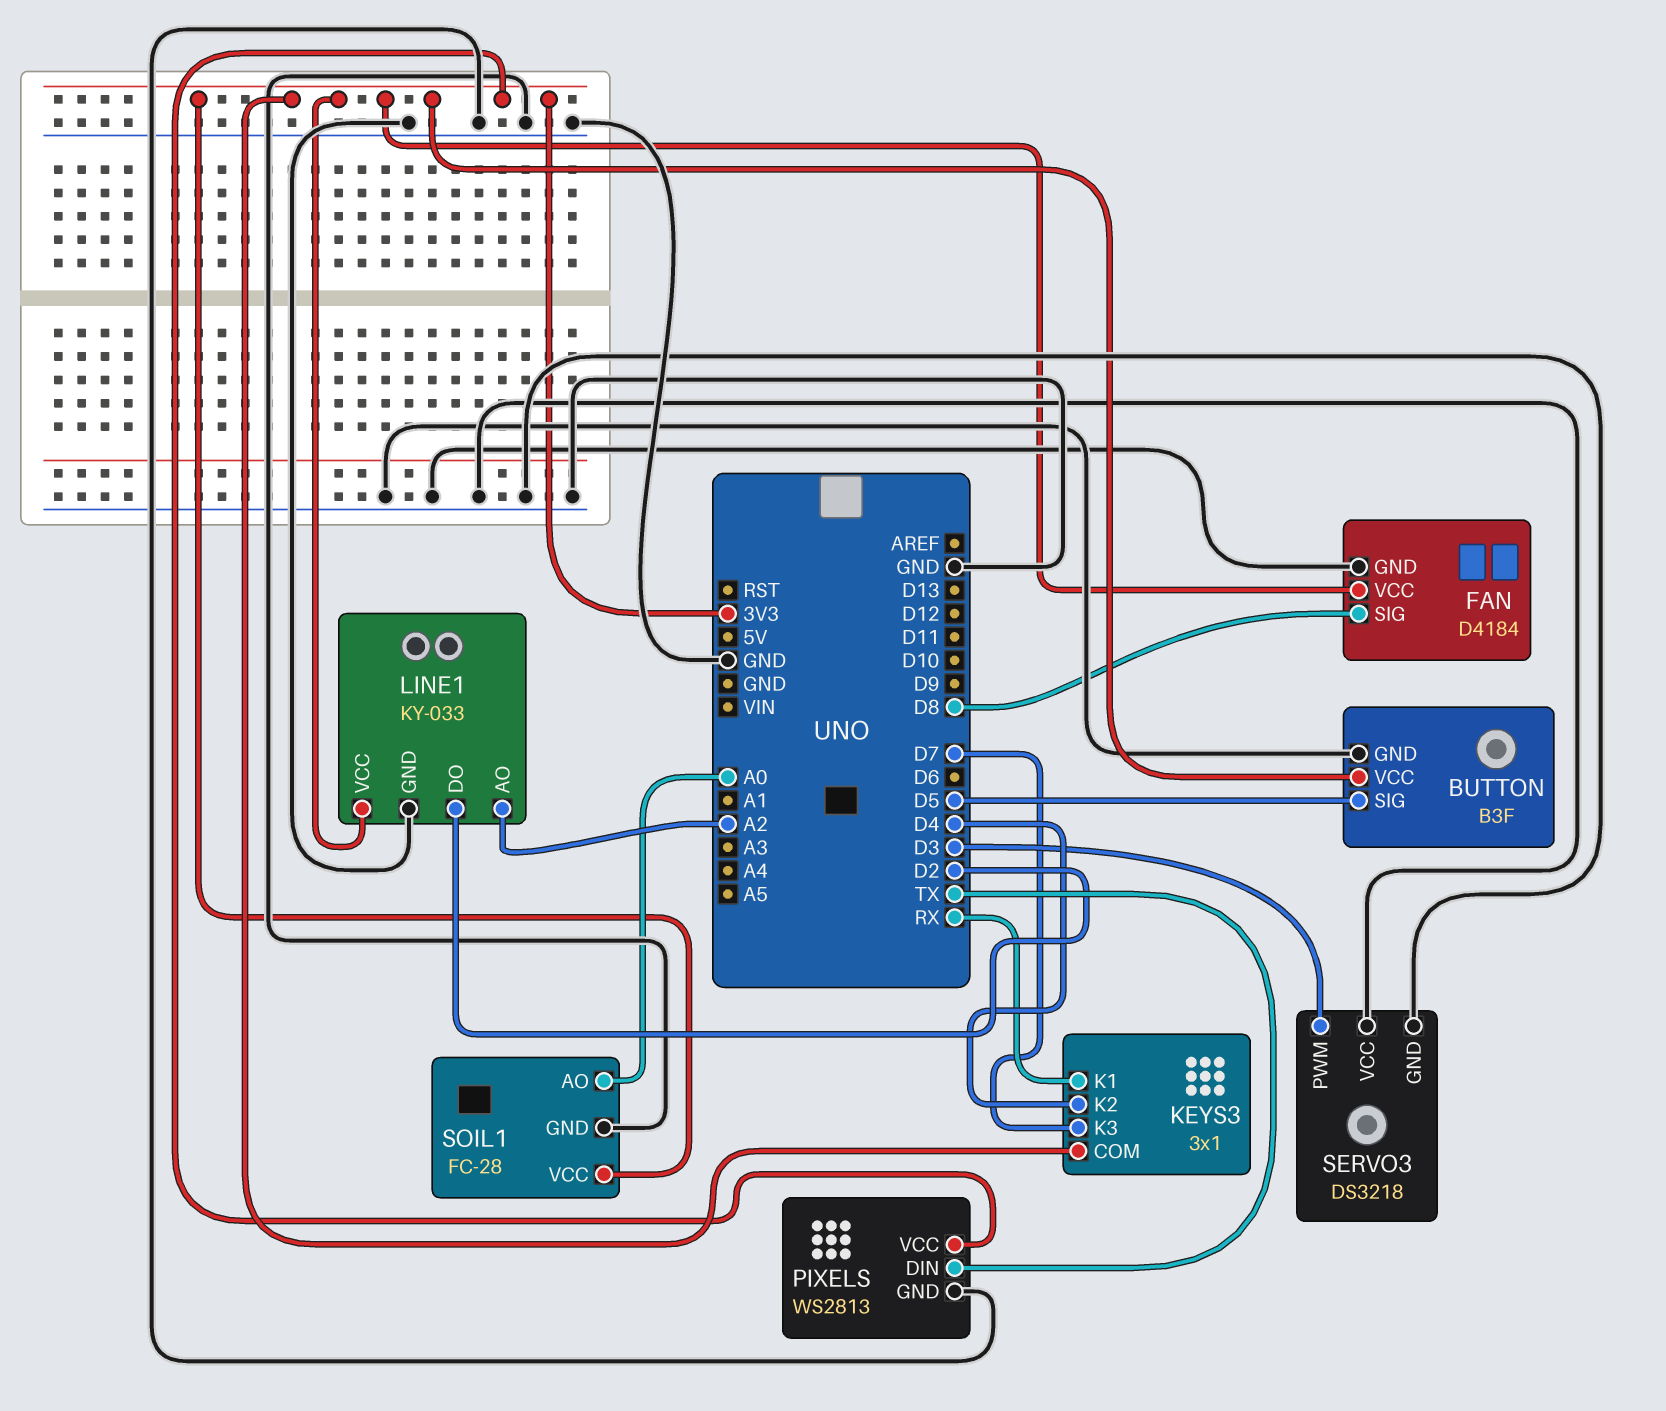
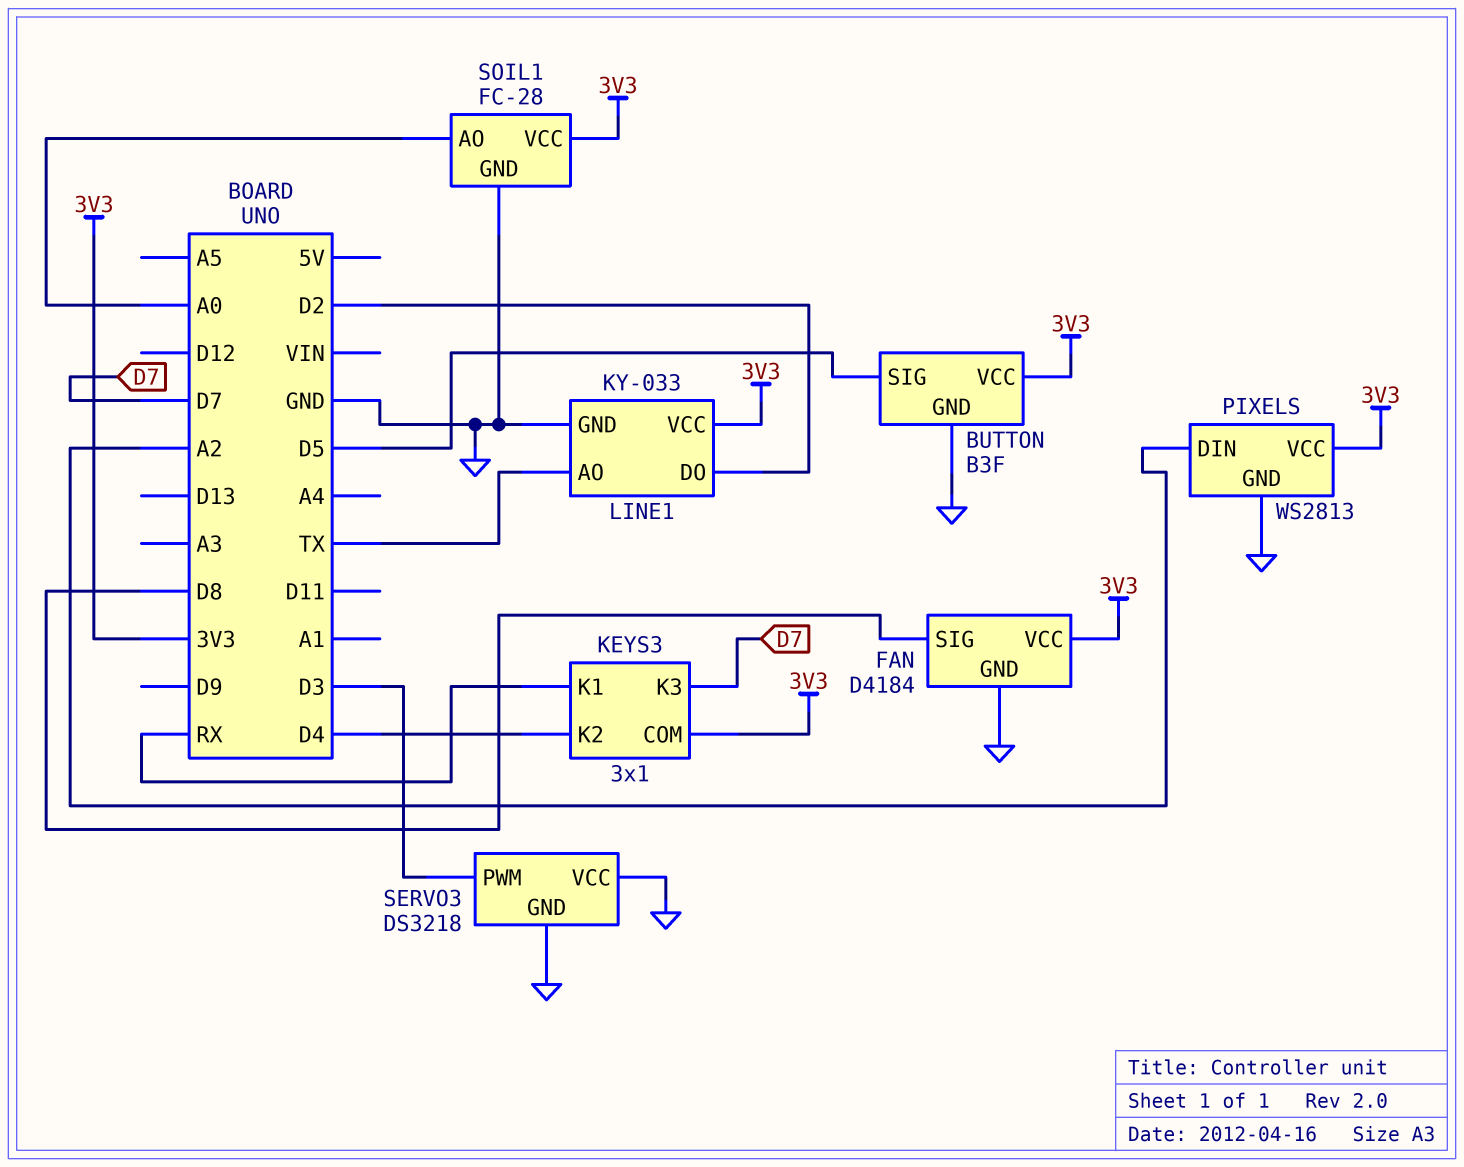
LINE1 pin AO: A2 -> TX
PIXELS pin DIN: TX -> A2

